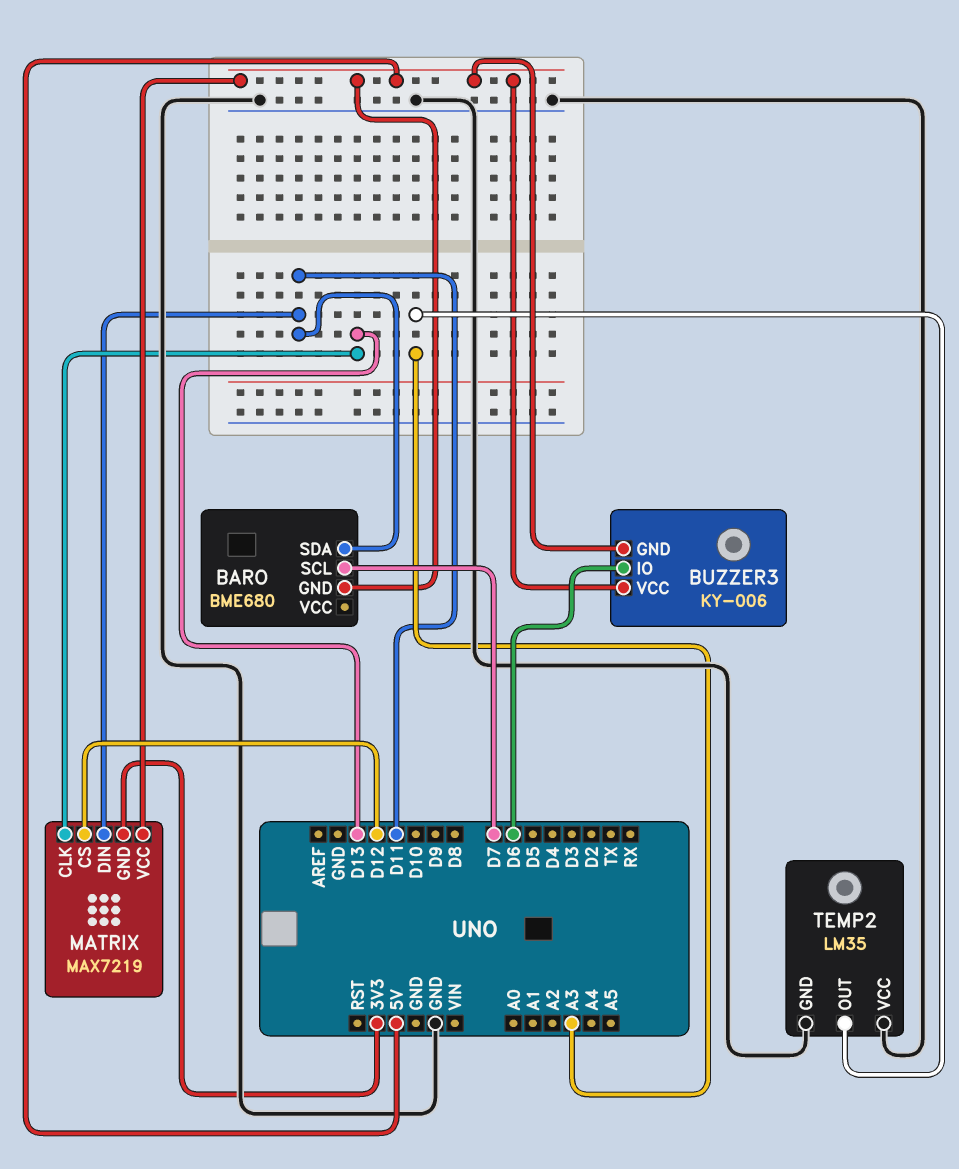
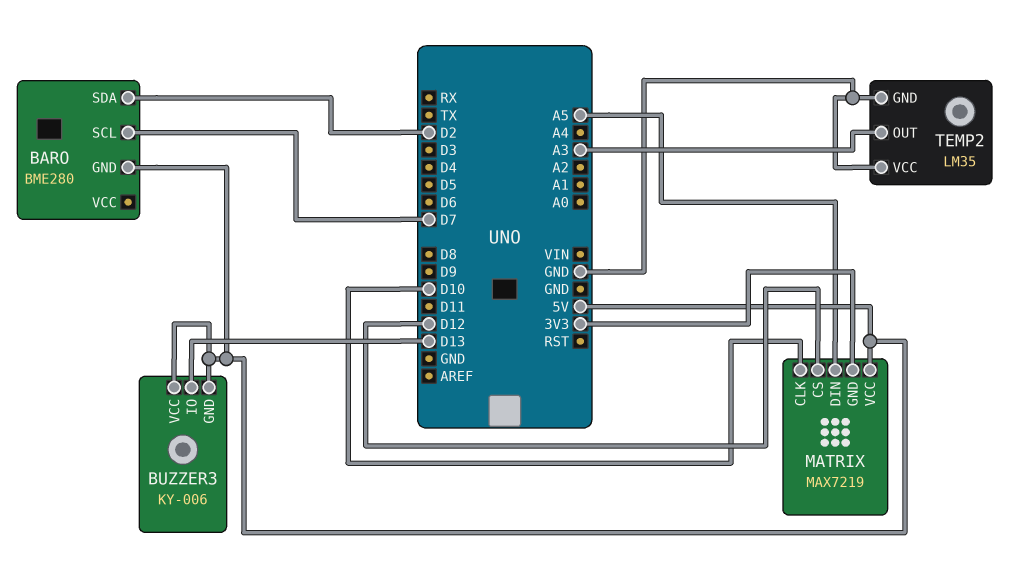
BARO: BME680 -> BME280
BARO pin SDA: D11 -> D2
BUZZER3 pin IO: D6 -> D13
MATRIX pin CLK: D13 -> D10
MATRIX pin DIN: D11 -> A5

